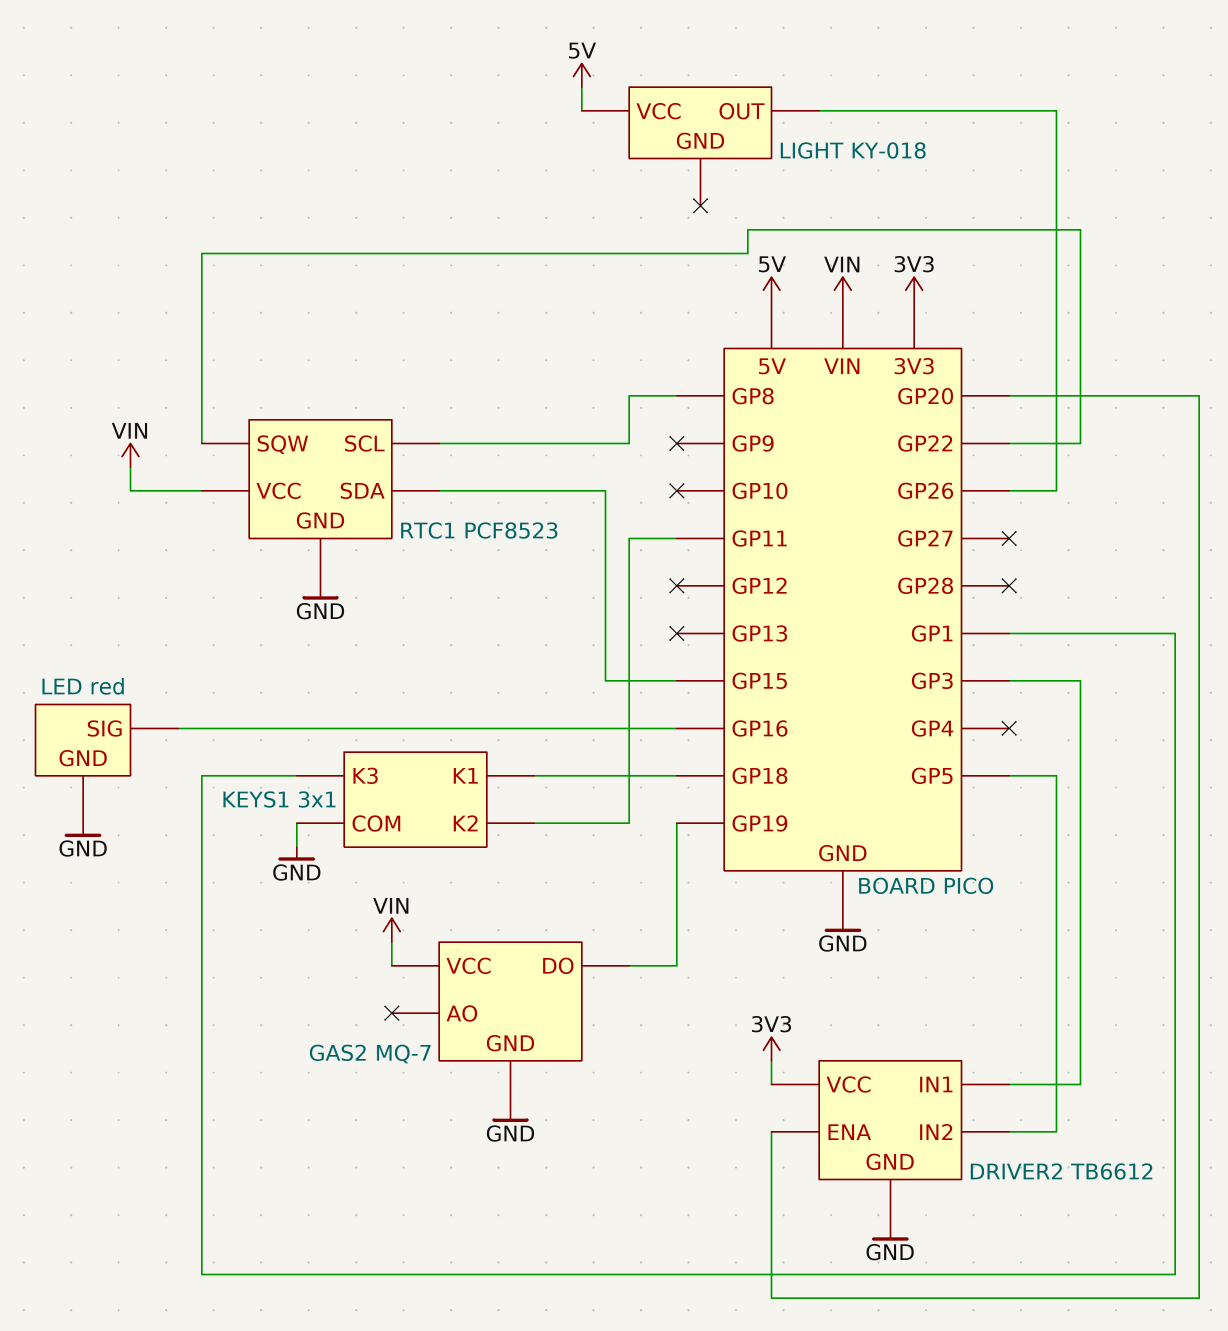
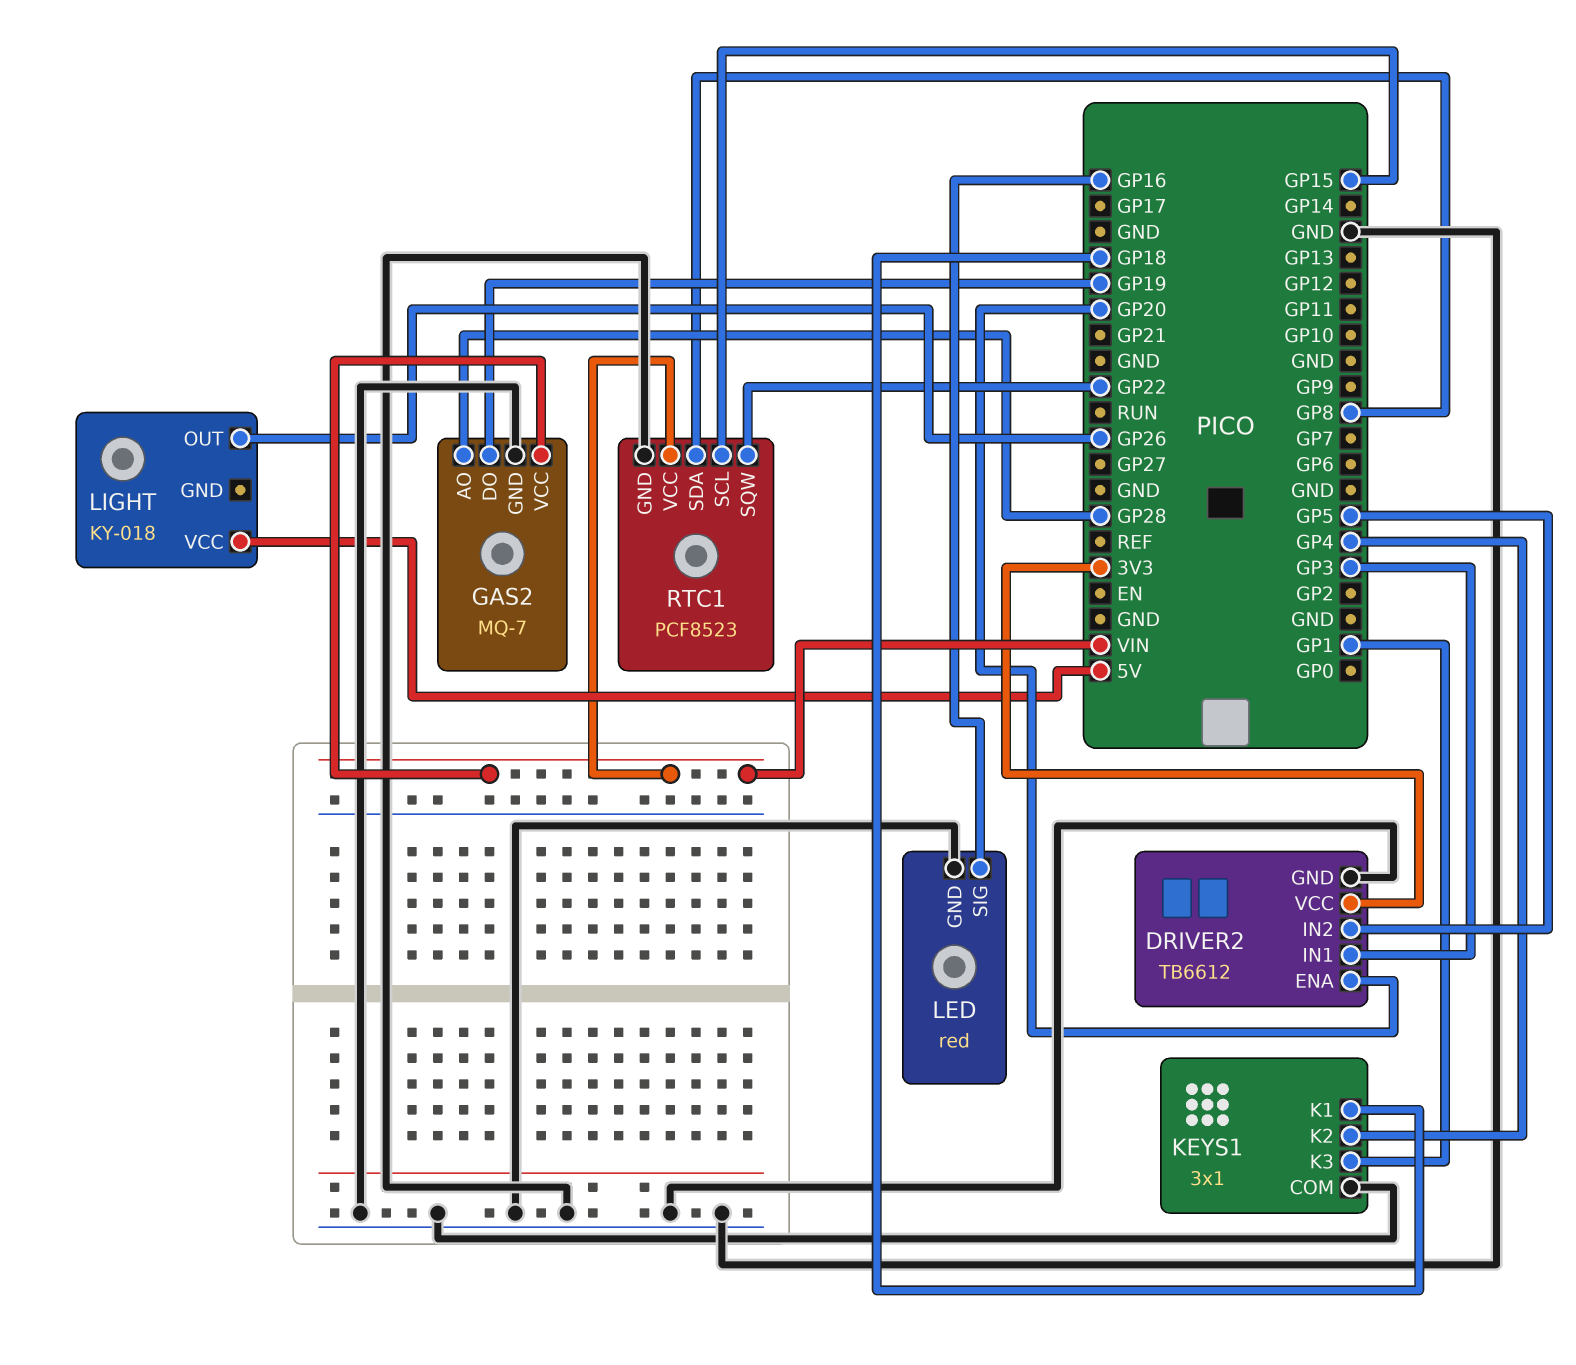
GAS2 pin AO: none -> GP28
KEYS1 pin K2: GP11 -> GP4
RTC1 pin SCL: GP8 -> GP15
RTC1 pin SDA: GP15 -> GP8

